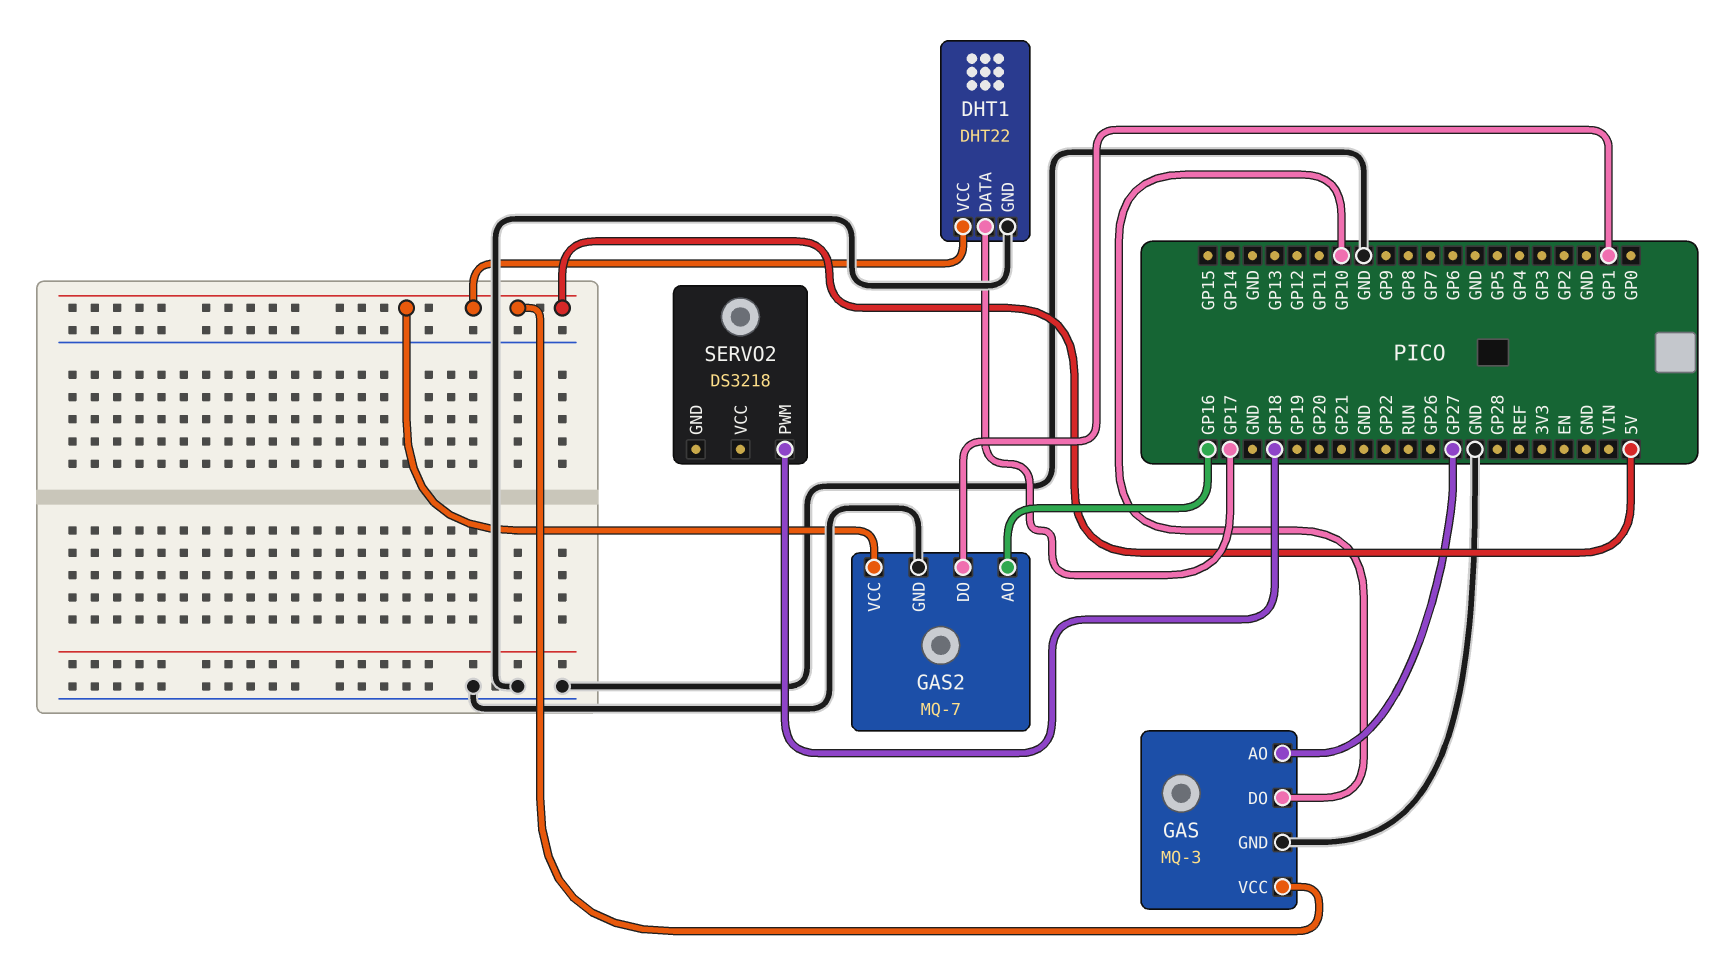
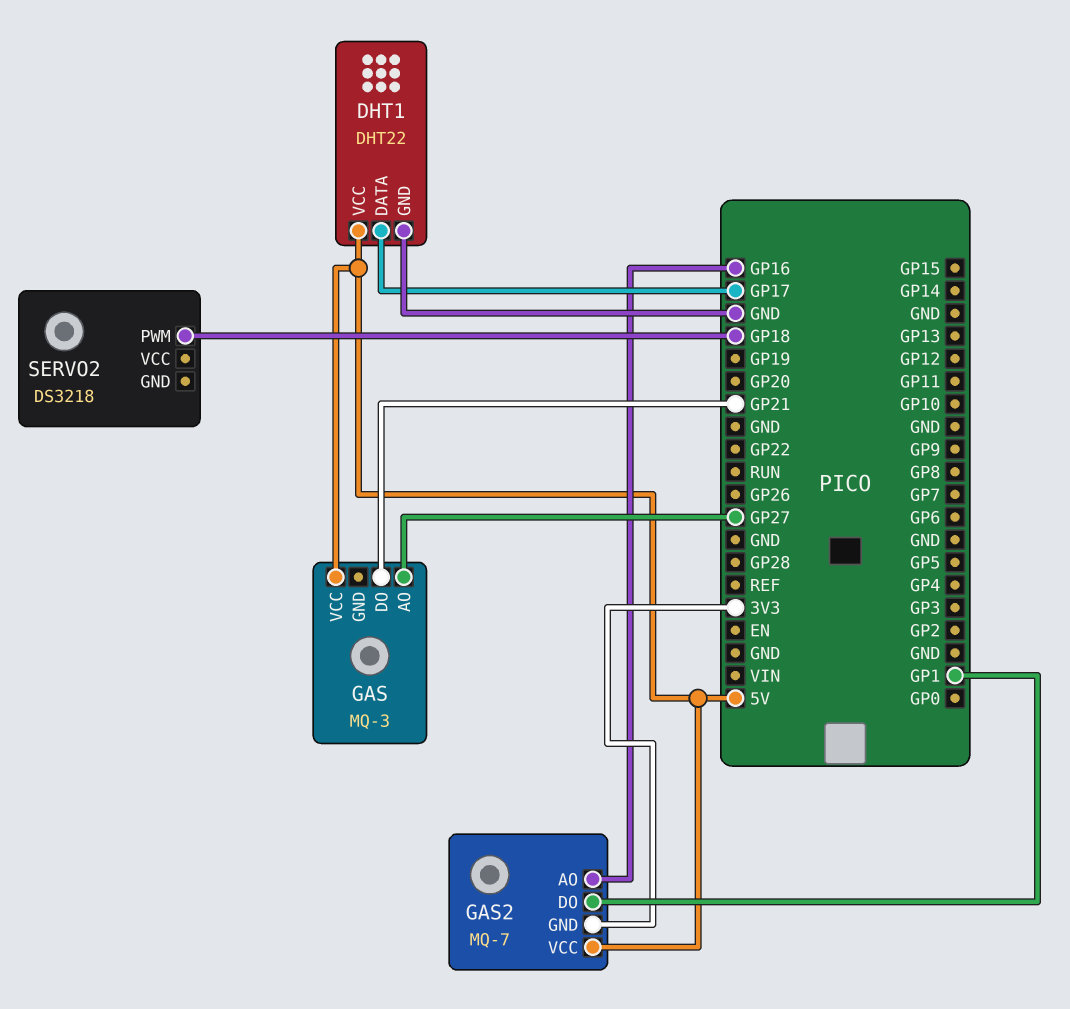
GAS pin DO: GP10 -> GP21
GAS pin GND: GND -> none
GAS2 pin GND: GND -> 3V3

